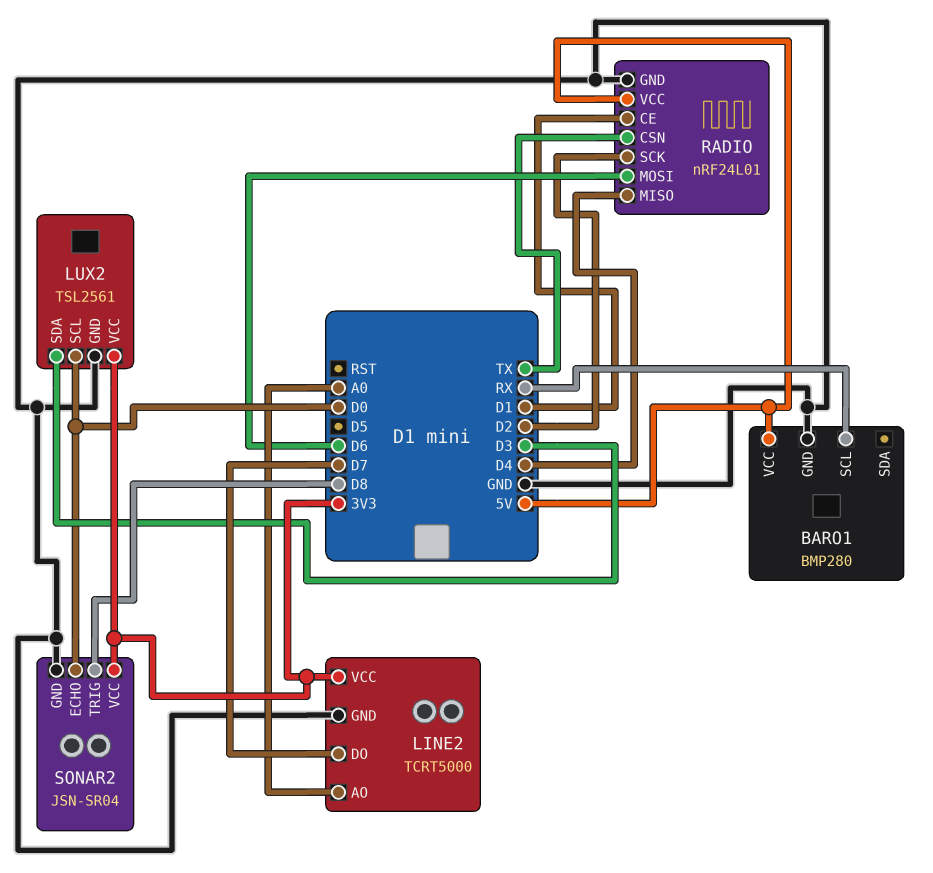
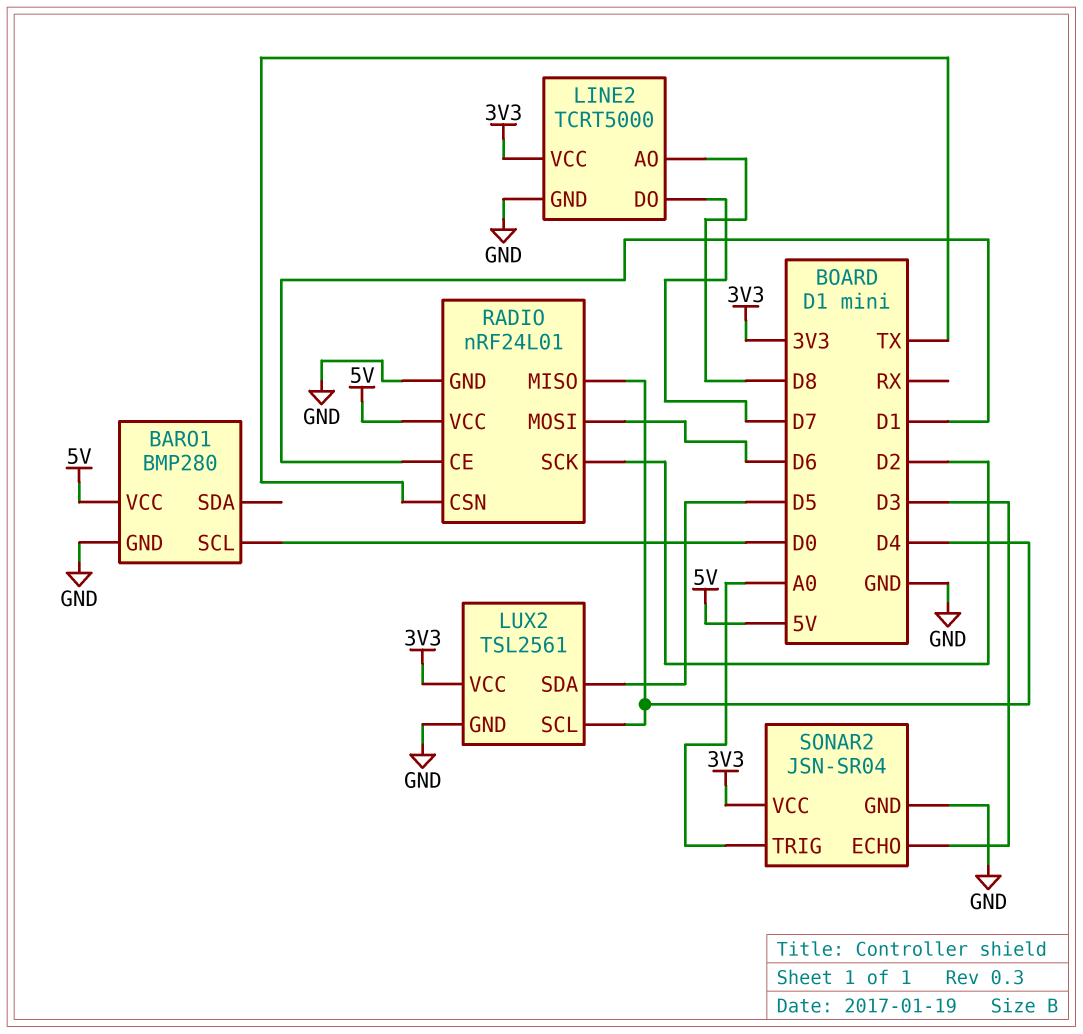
BARO1 pin SCL: RX -> D0
LINE2 pin AO: A0 -> D8
LUX2 pin SCL: D0 -> D4
LUX2 pin SDA: D3 -> D5
SONAR2 pin ECHO: D0 -> D3
SONAR2 pin TRIG: D8 -> A0

